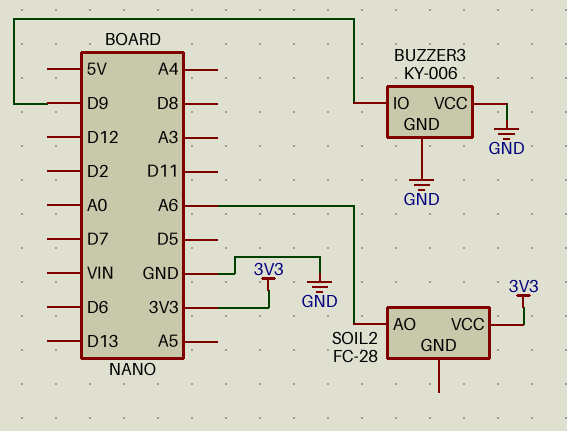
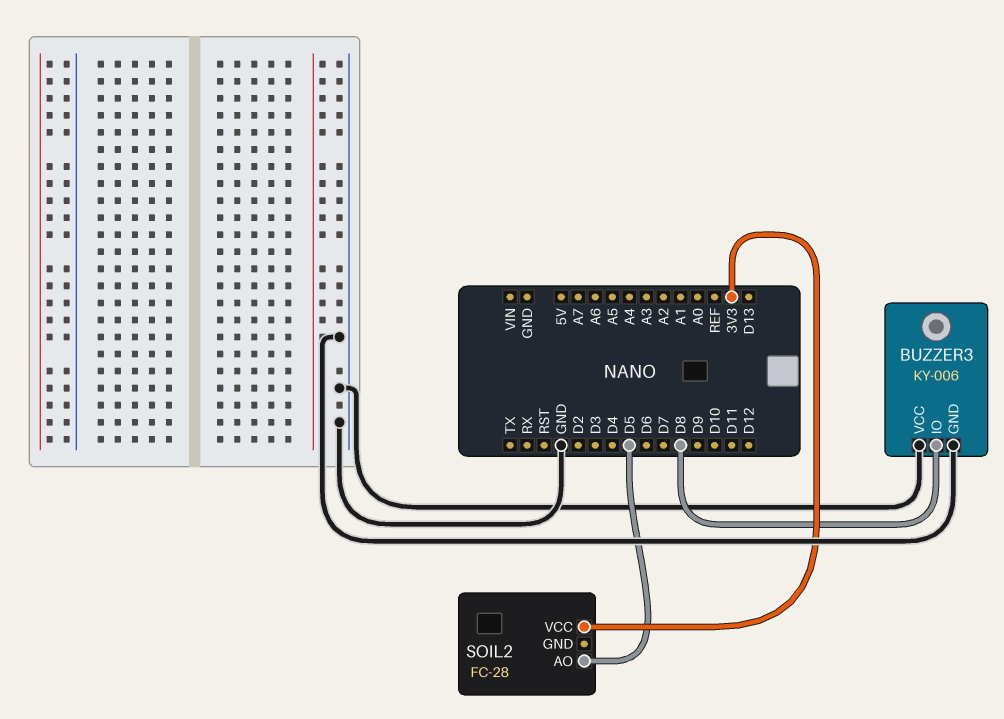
BUZZER3 pin IO: D9 -> D8
SOIL2 pin AO: A6 -> D5

